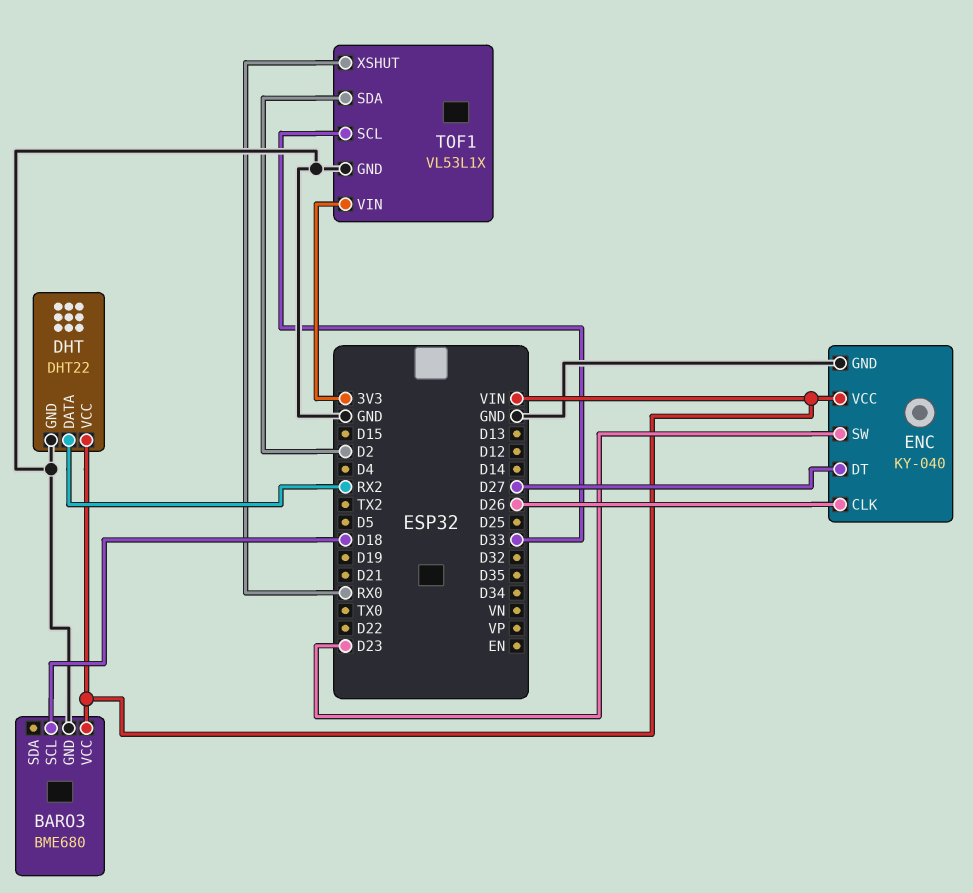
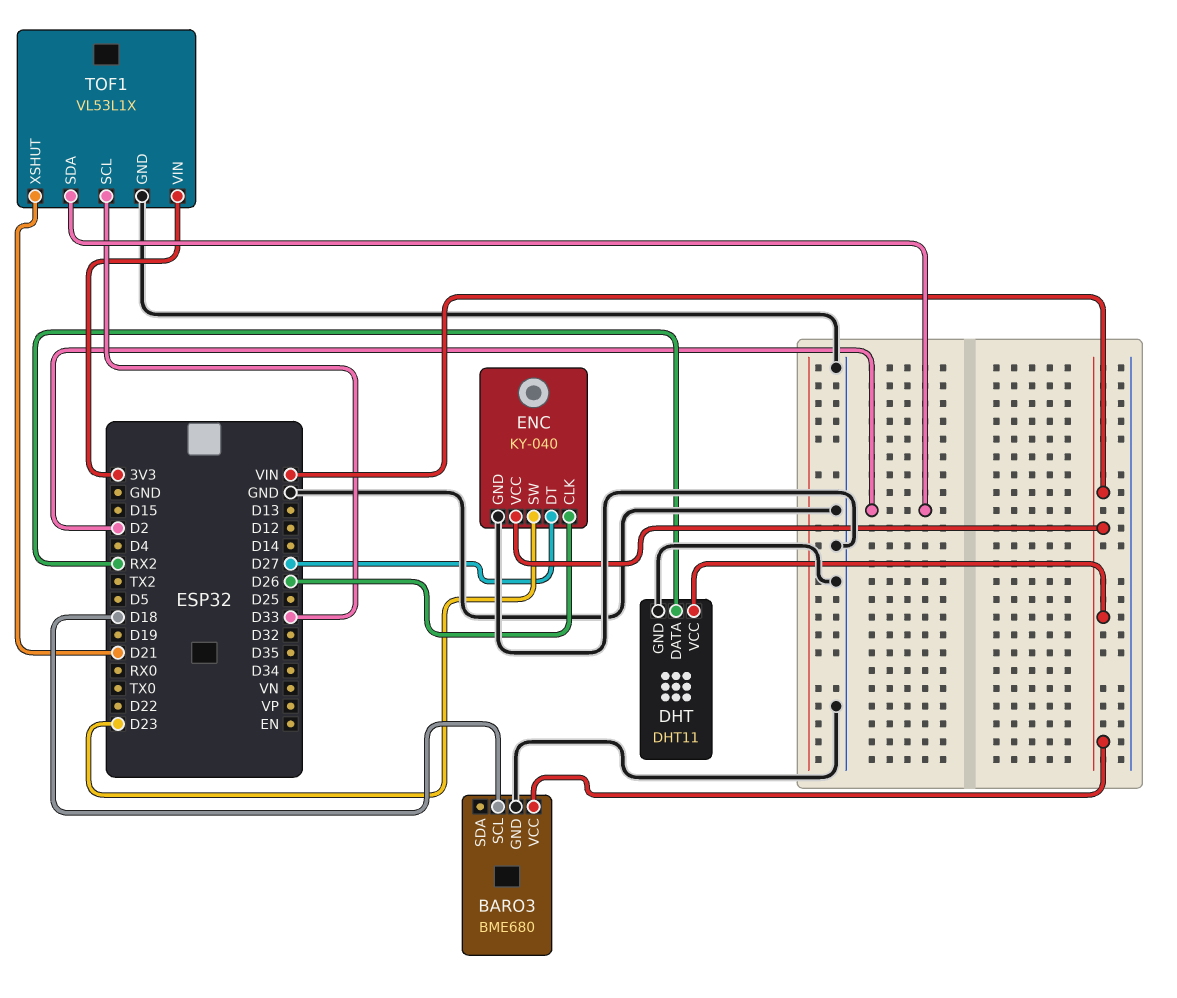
DHT: DHT22 -> DHT11
TOF1 pin XSHUT: RX0 -> D21

